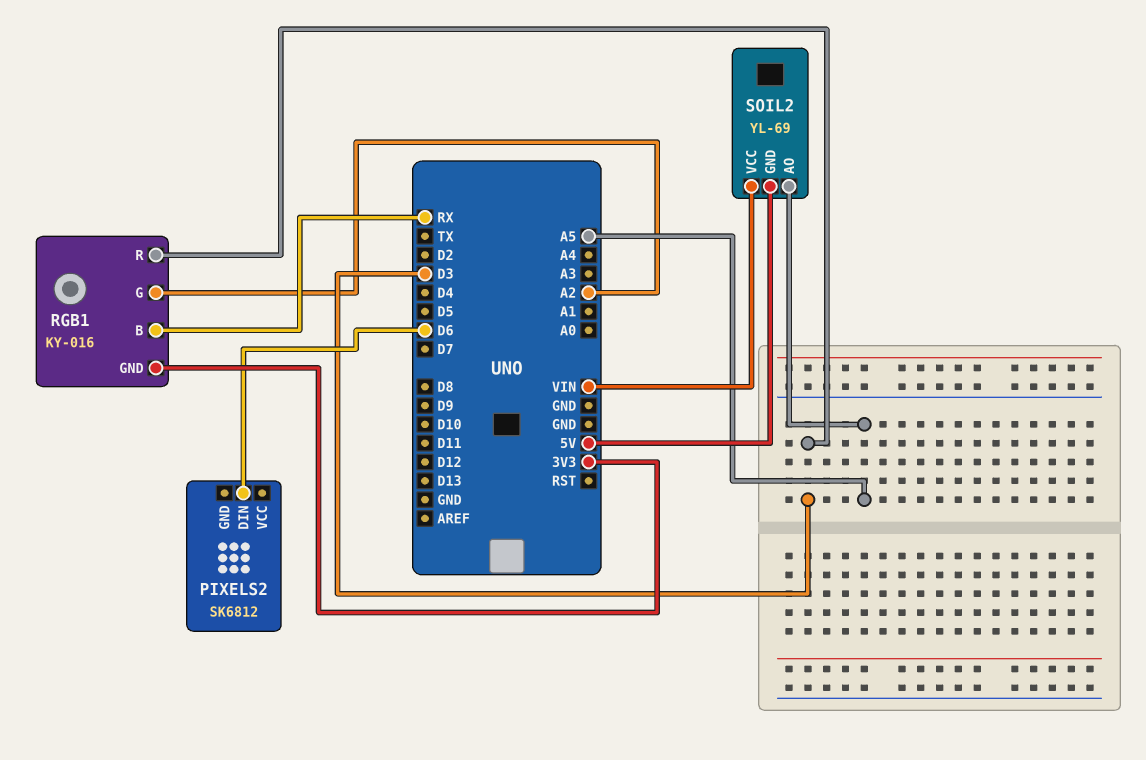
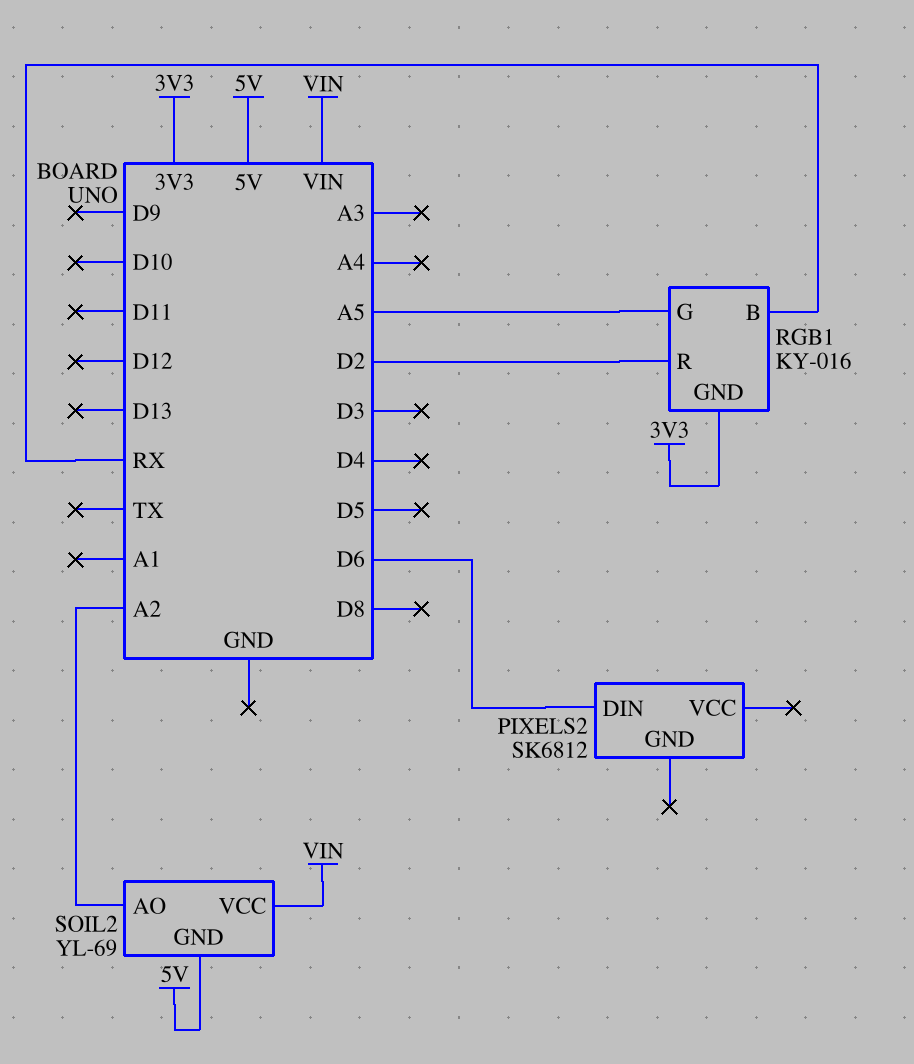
RGB1 pin G: A2 -> A5
RGB1 pin R: D3 -> D2
SOIL2 pin AO: A5 -> A2

